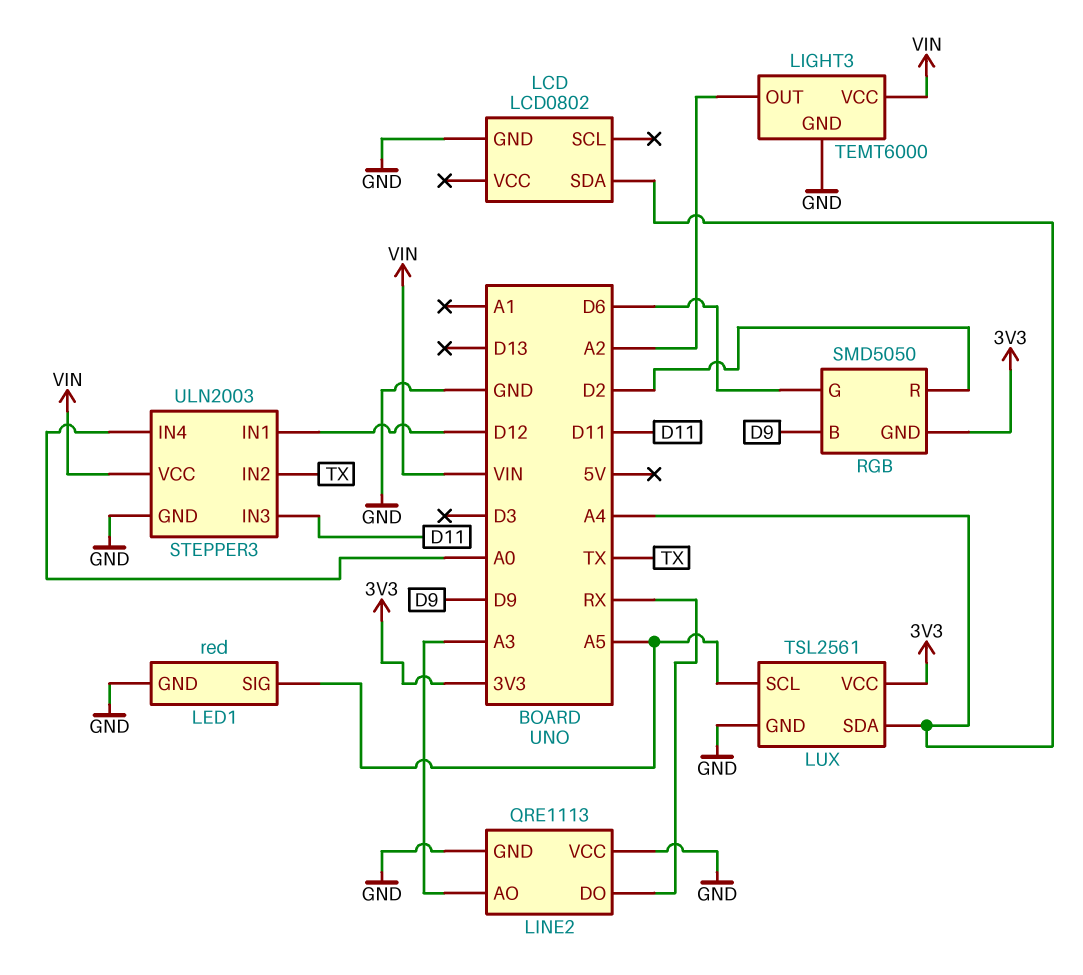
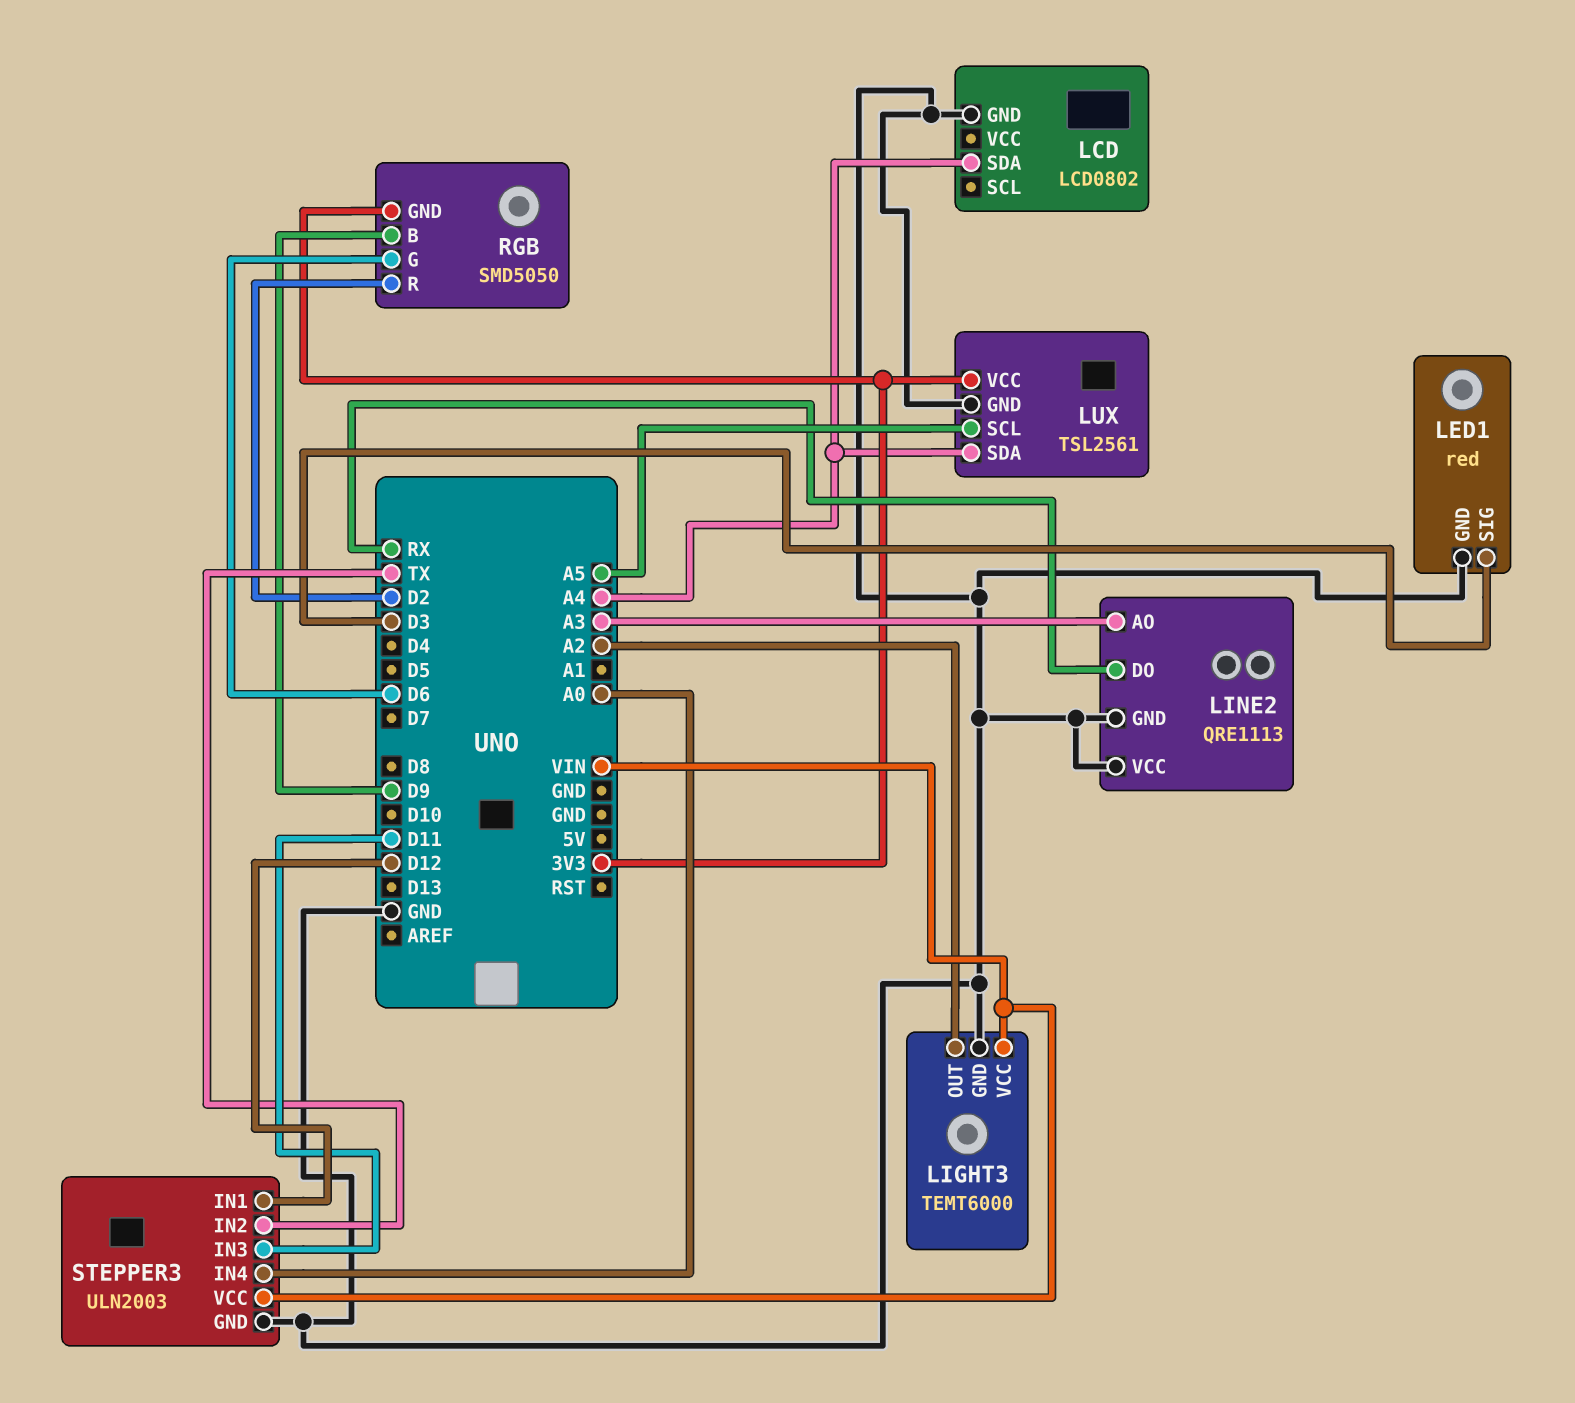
LED1 pin SIG: A5 -> D3

